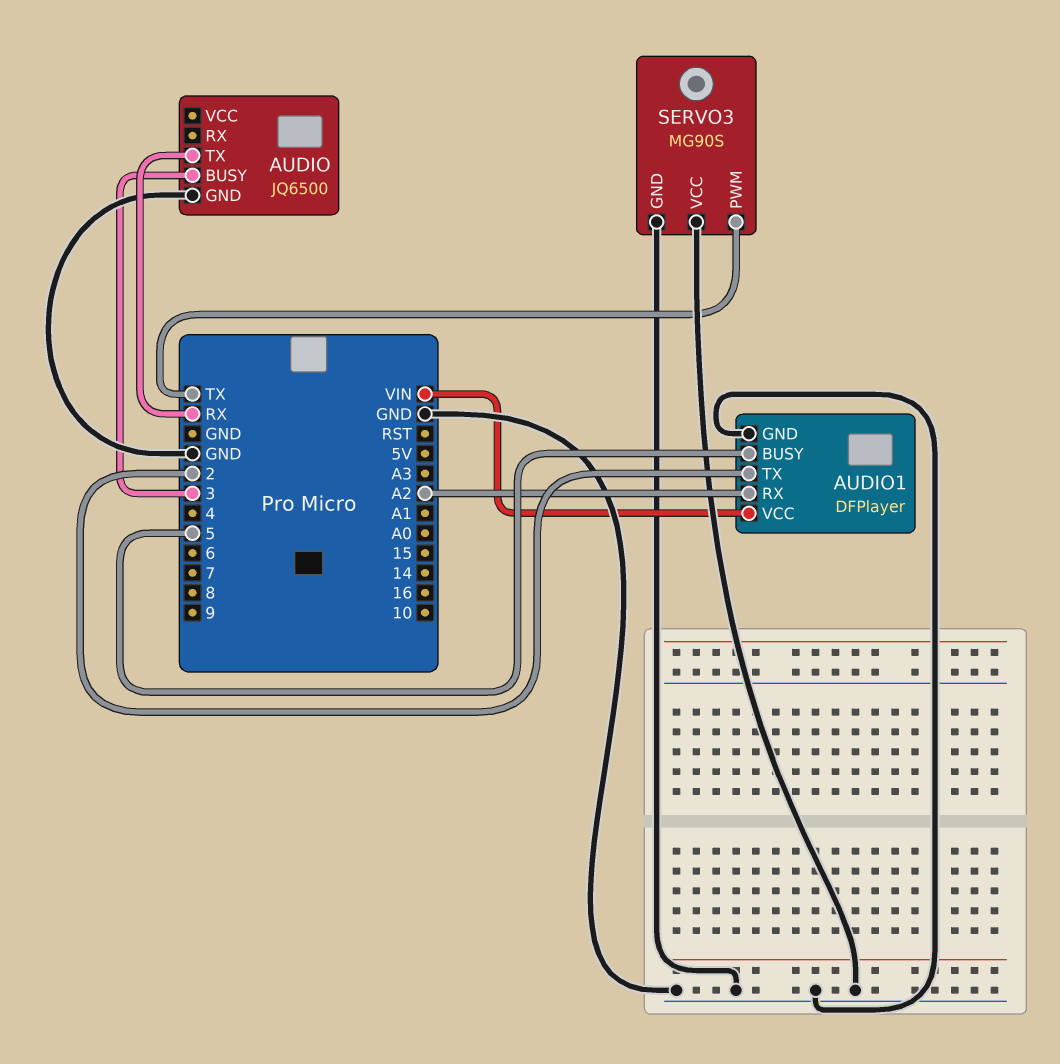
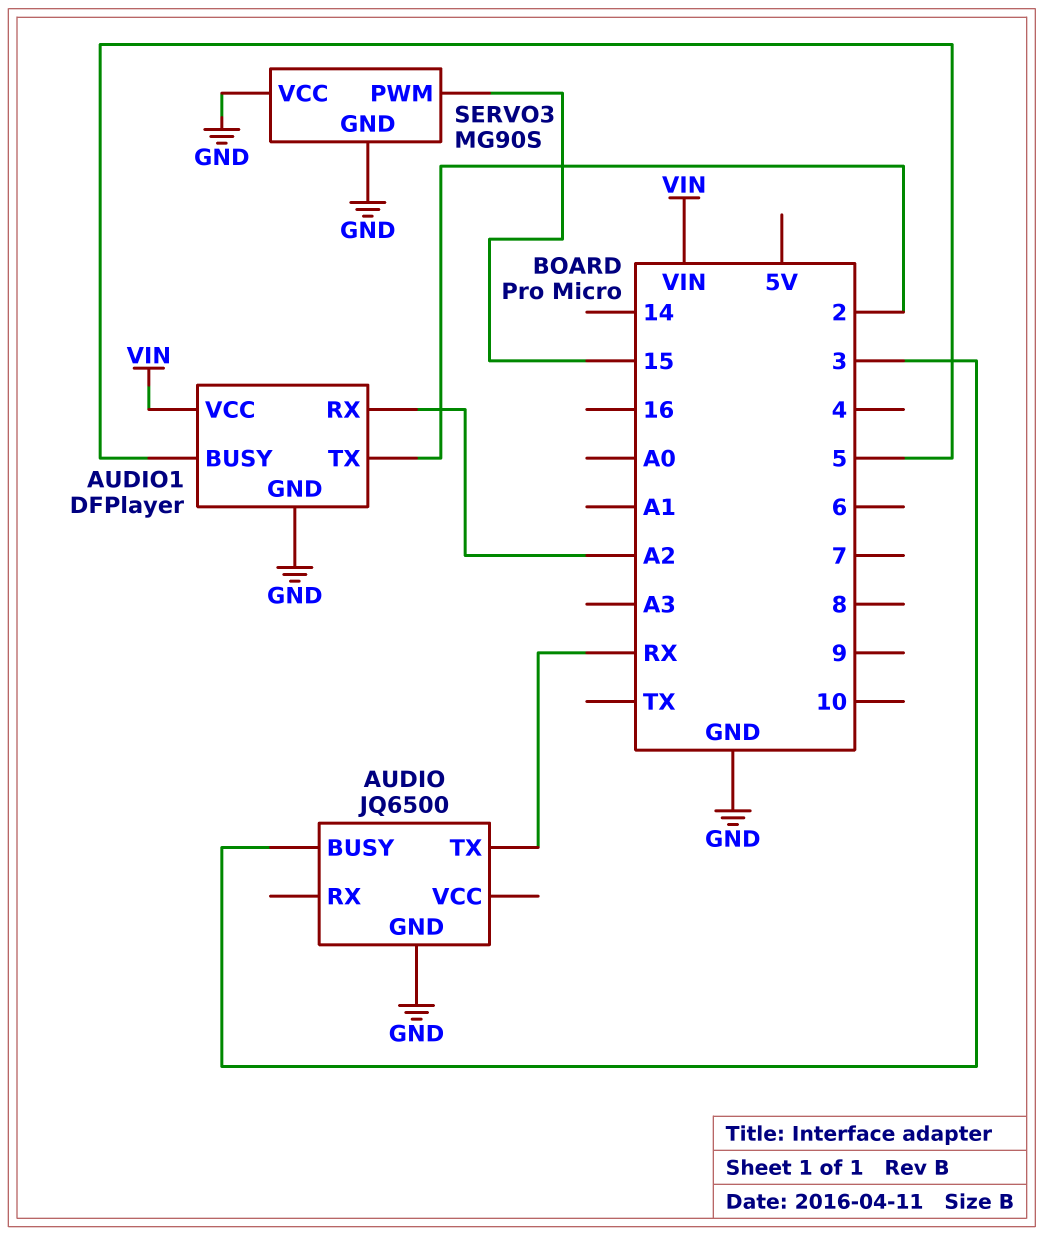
SERVO3 pin PWM: TX -> 15

